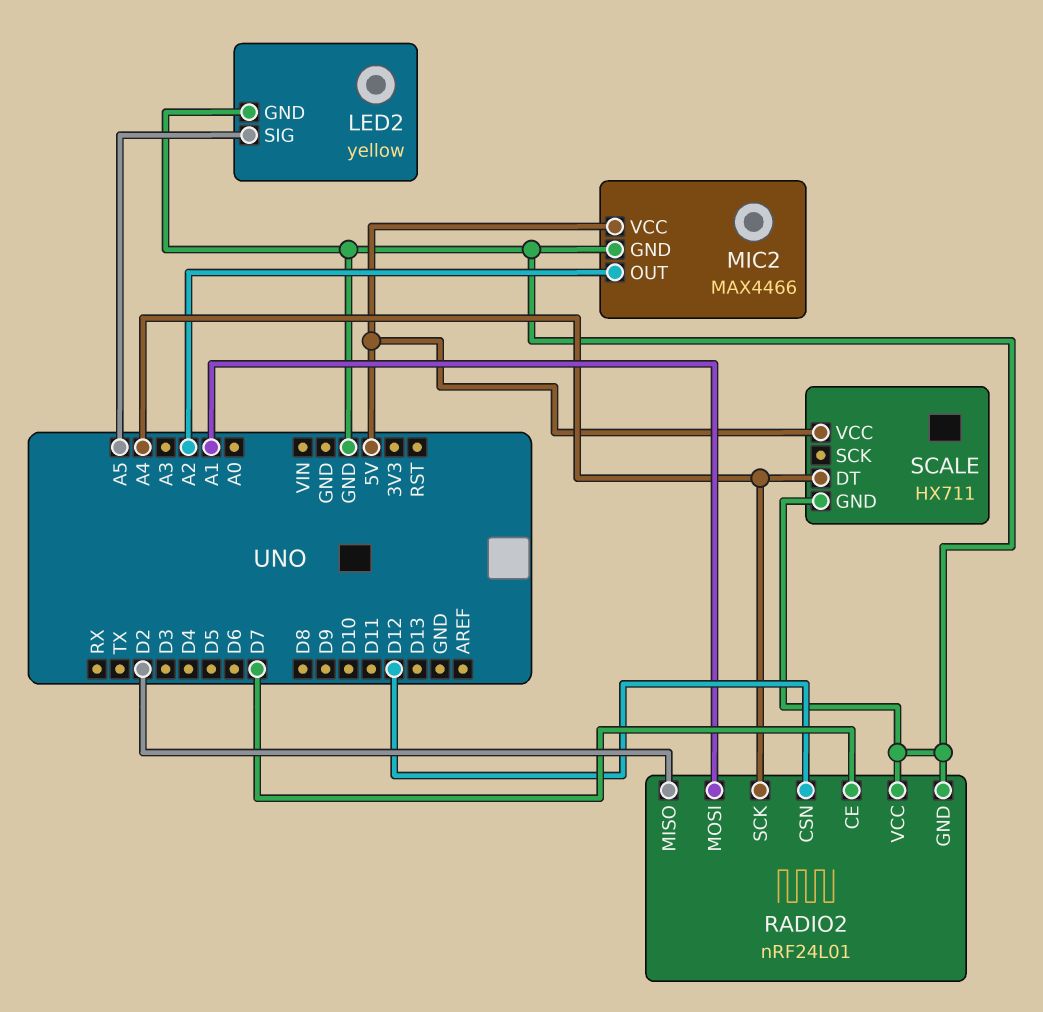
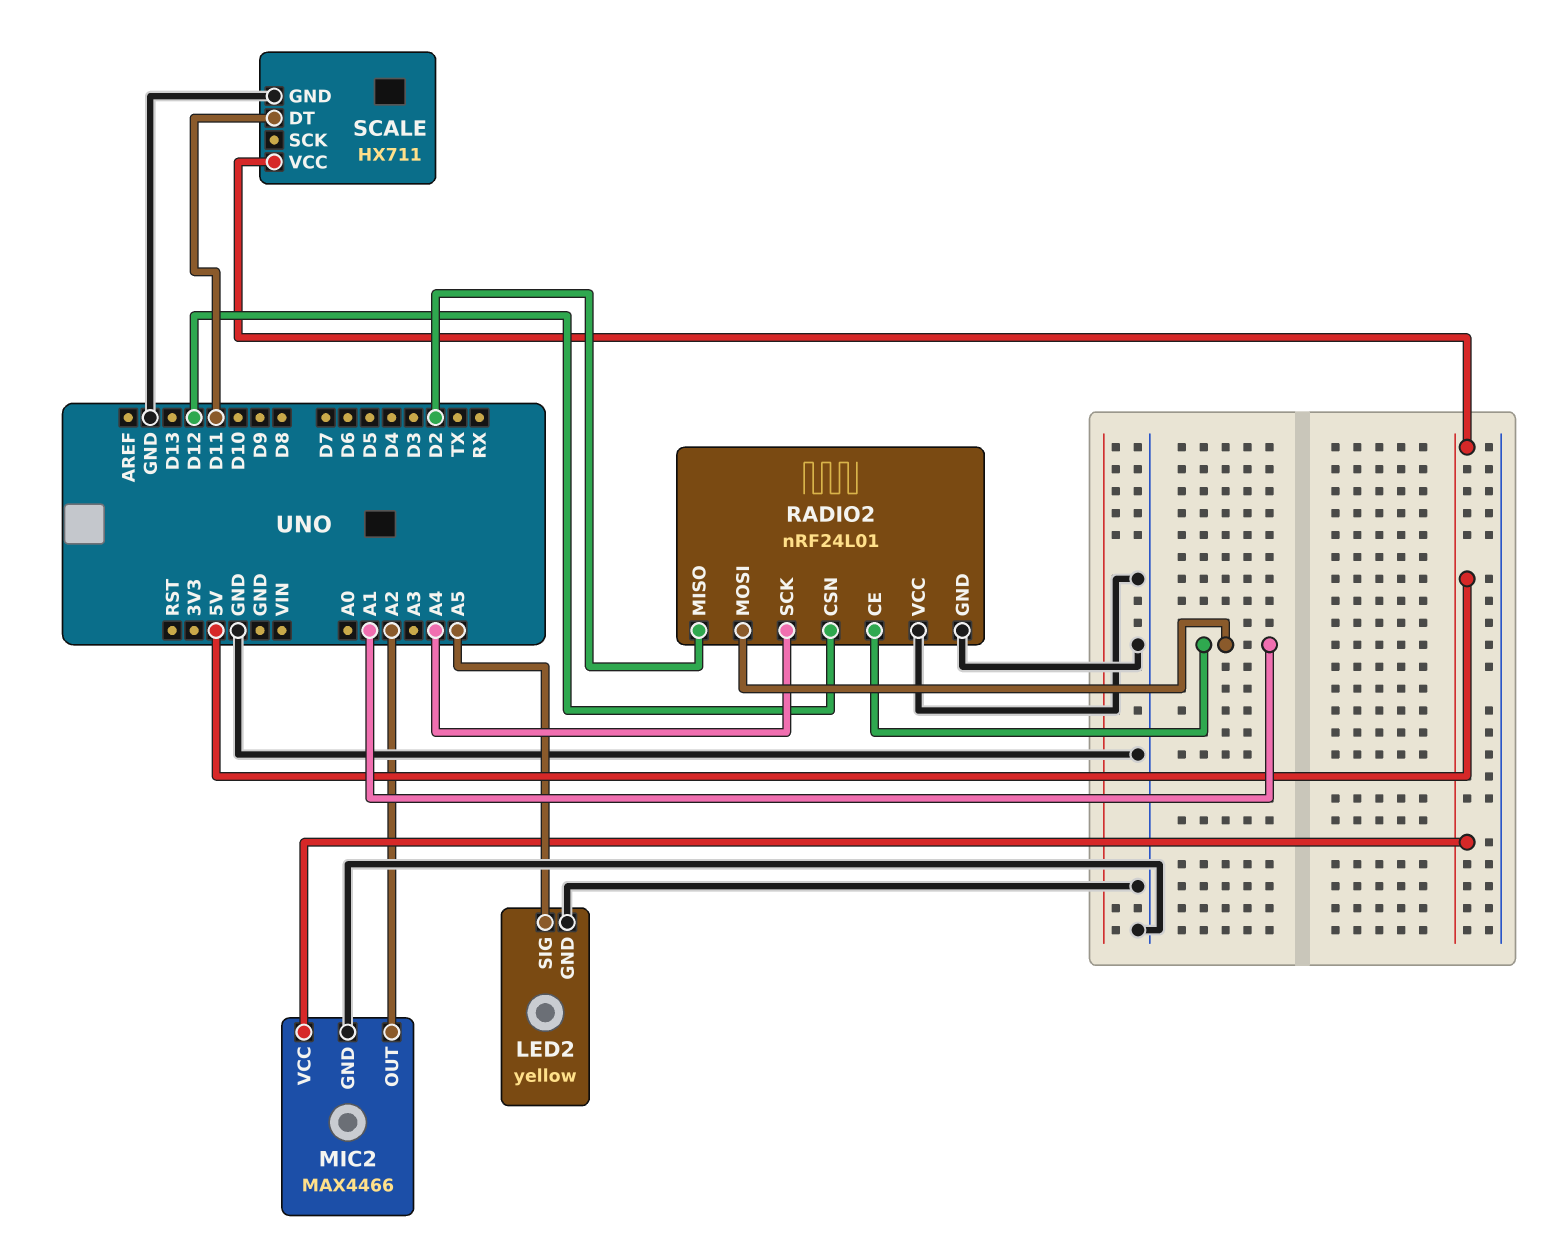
RADIO2 pin CE: D7 -> A1
SCALE pin DT: A4 -> D11

